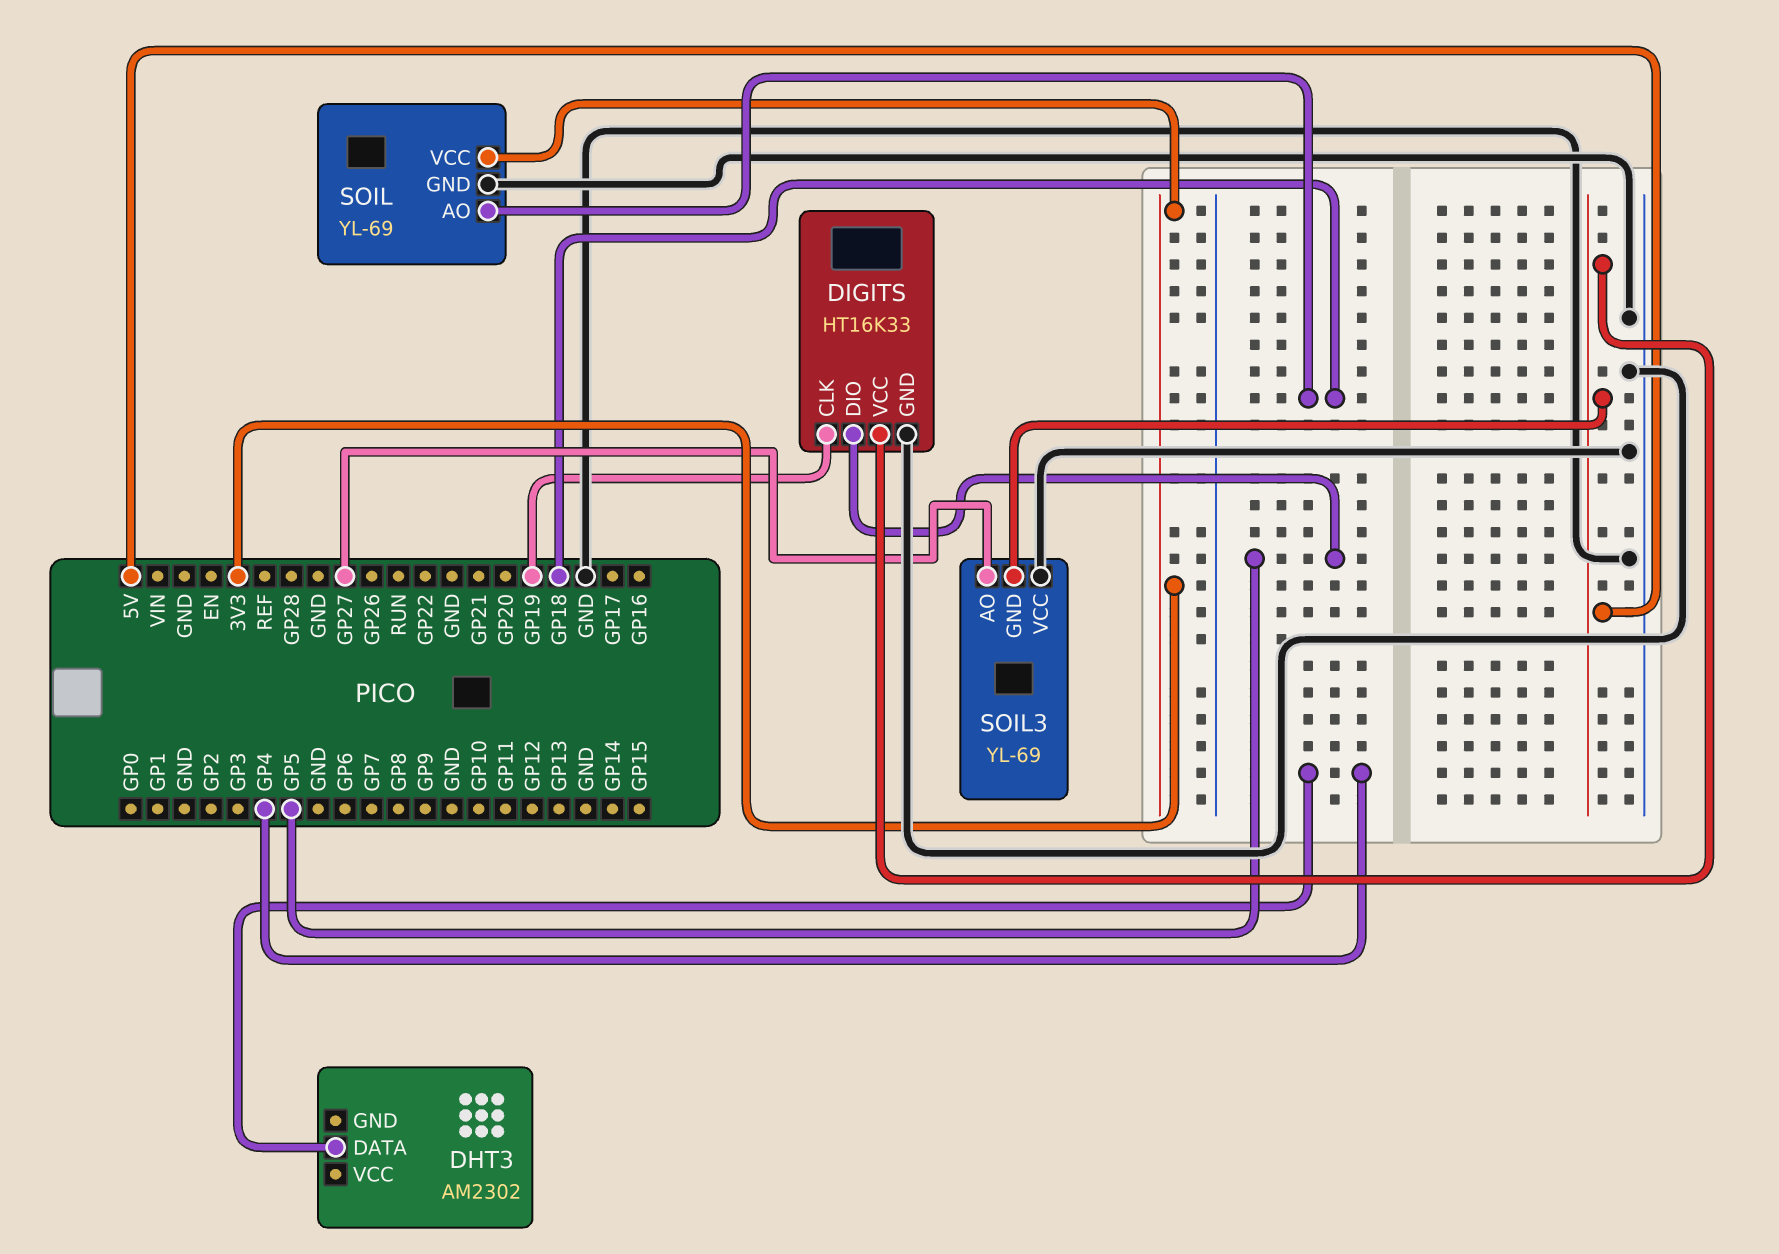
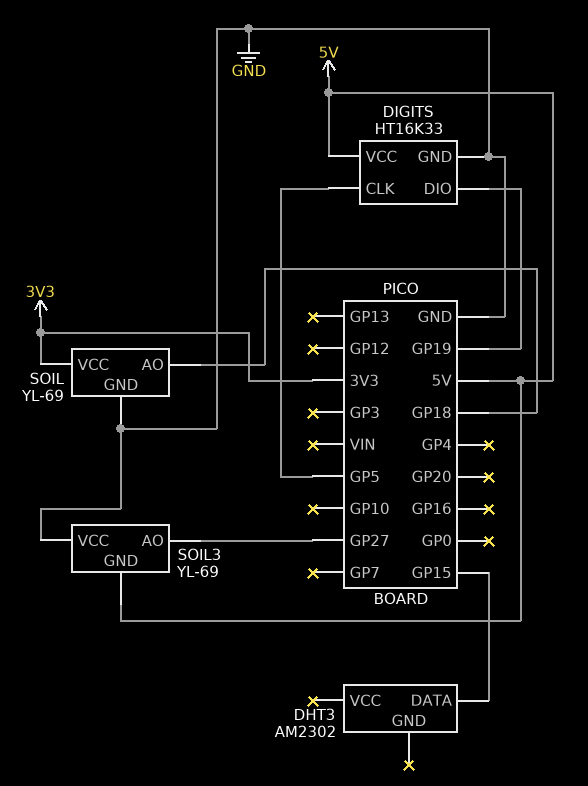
DHT3 pin DATA: GP4 -> GP15
DIGITS pin CLK: GP19 -> GP5
DIGITS pin DIO: GP5 -> GP19

